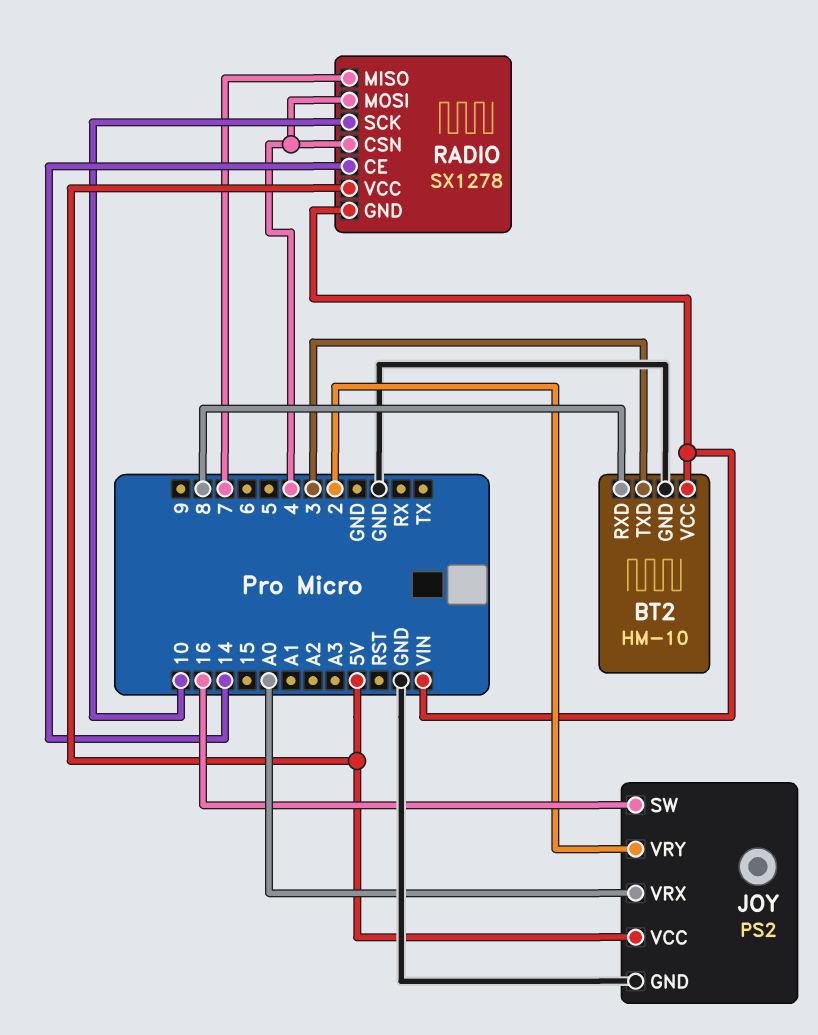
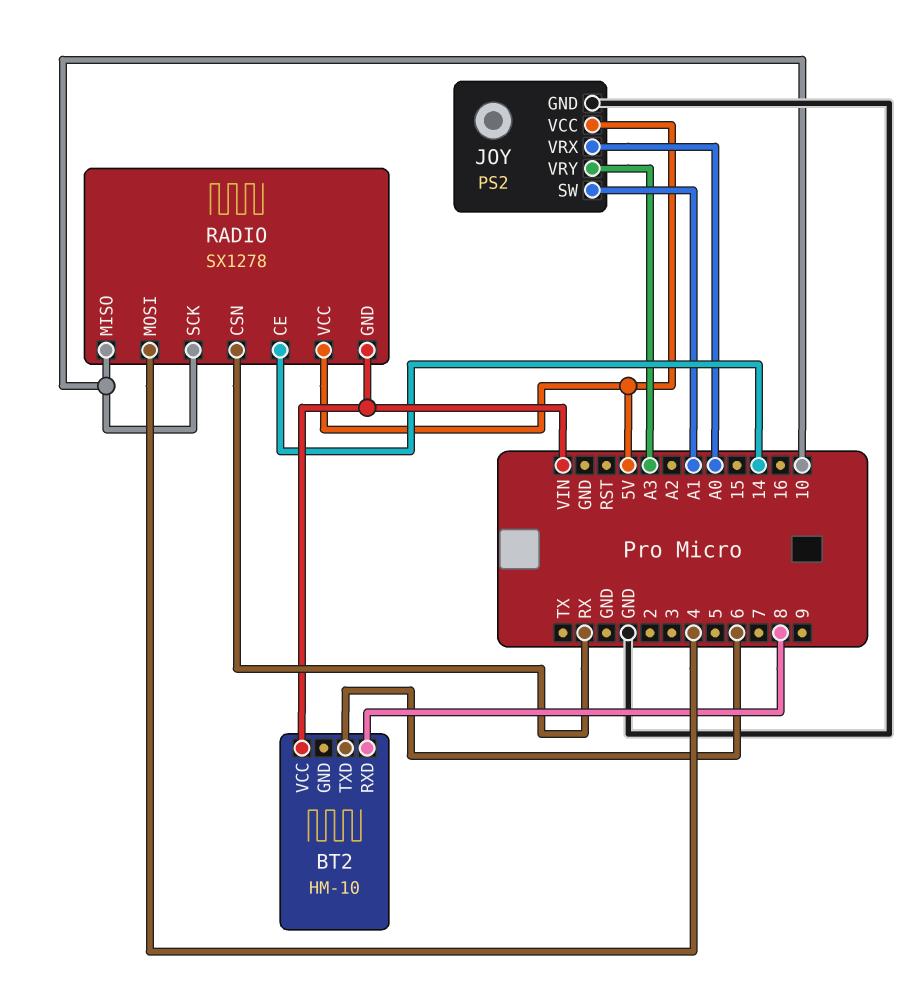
BT2 pin GND: GND -> none
BT2 pin TXD: 3 -> 6
JOY pin SW: 16 -> A1
JOY pin VRY: 2 -> A3
RADIO pin CSN: 4 -> RX
RADIO pin MISO: 7 -> 10

